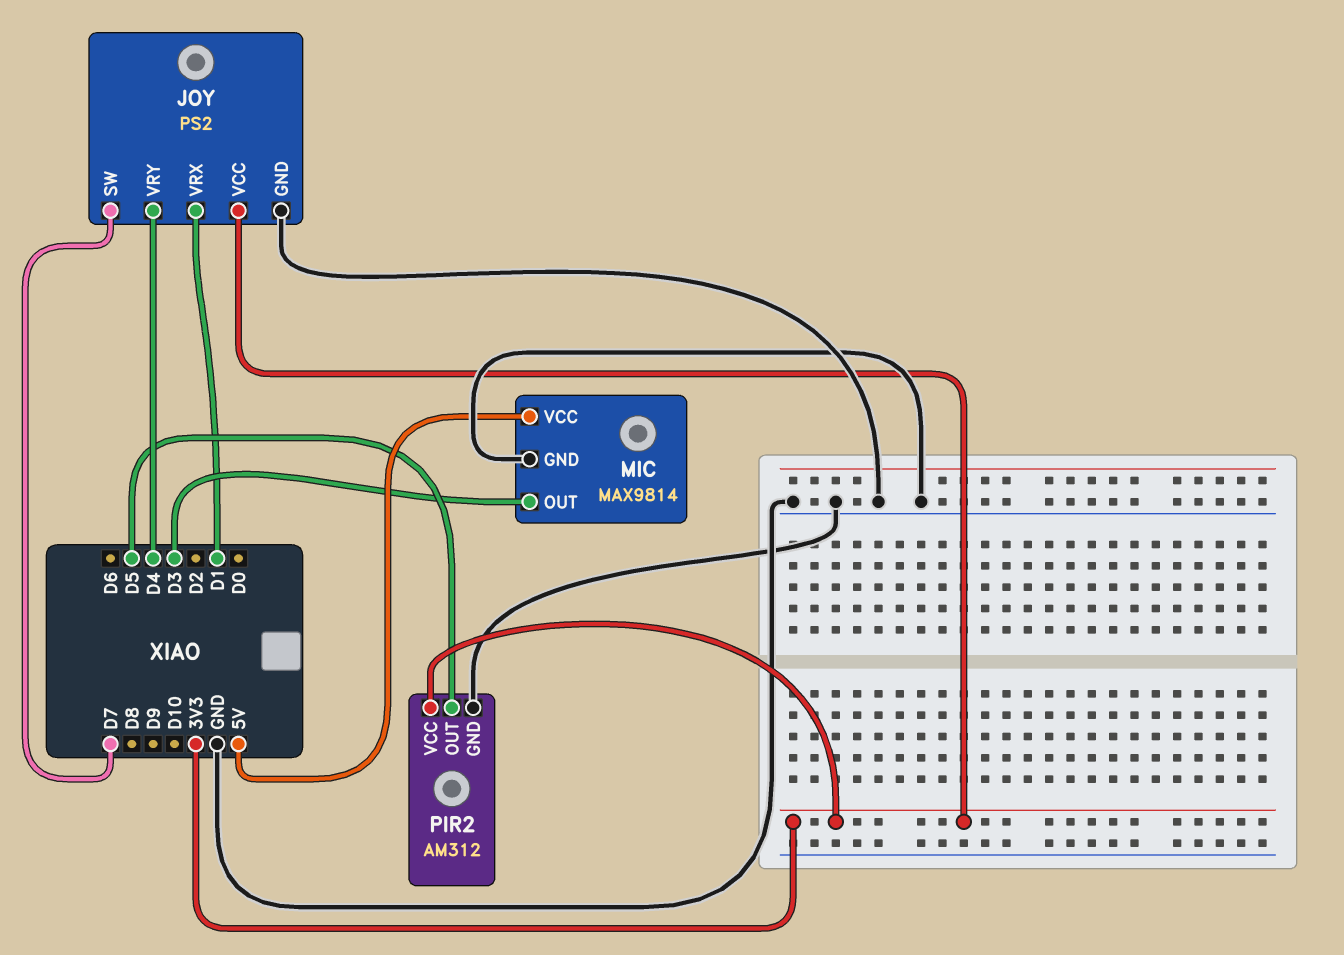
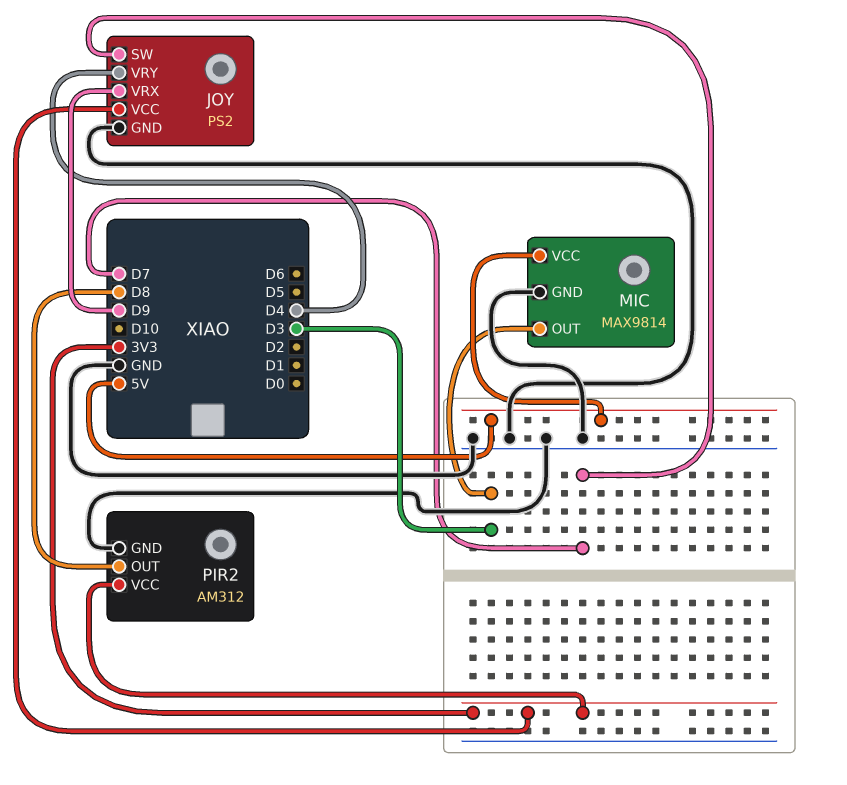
JOY pin VRX: D1 -> D9
PIR2 pin OUT: D5 -> D8

